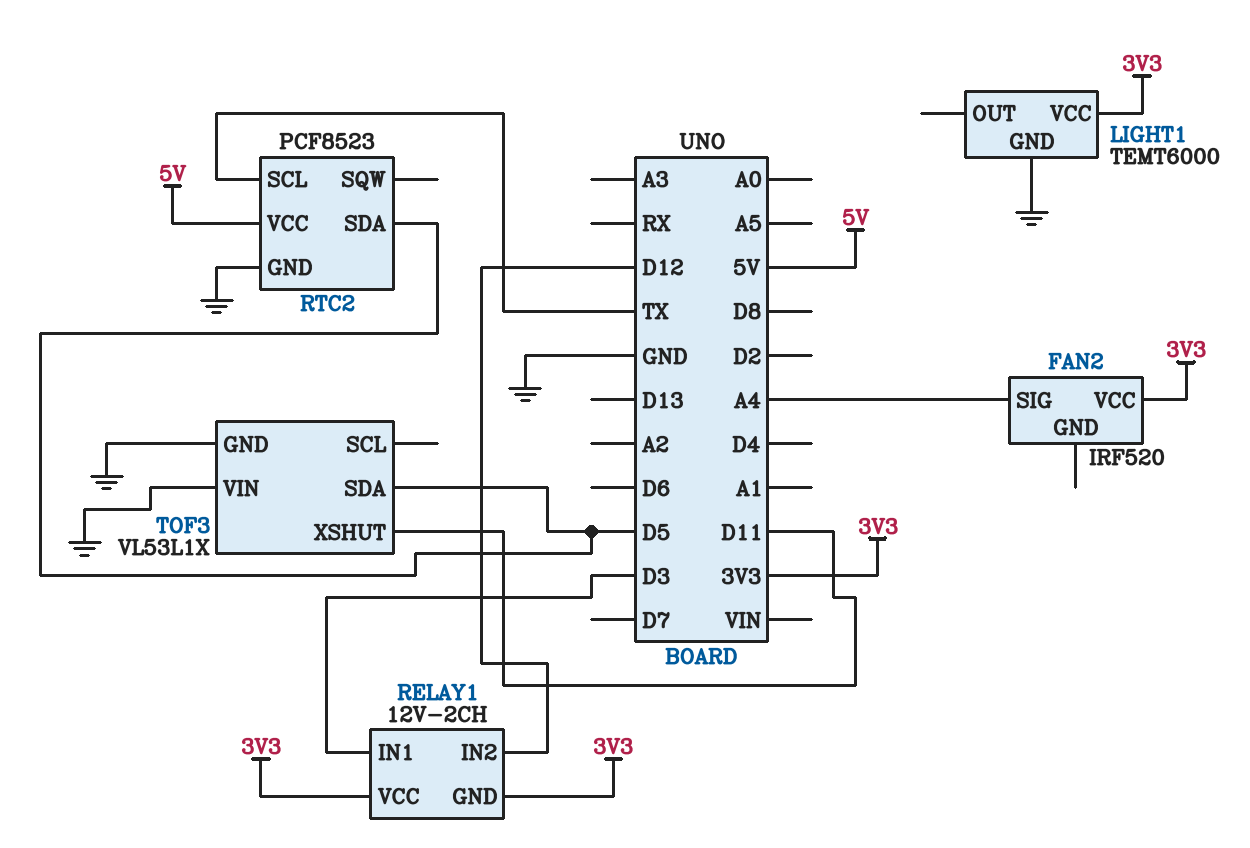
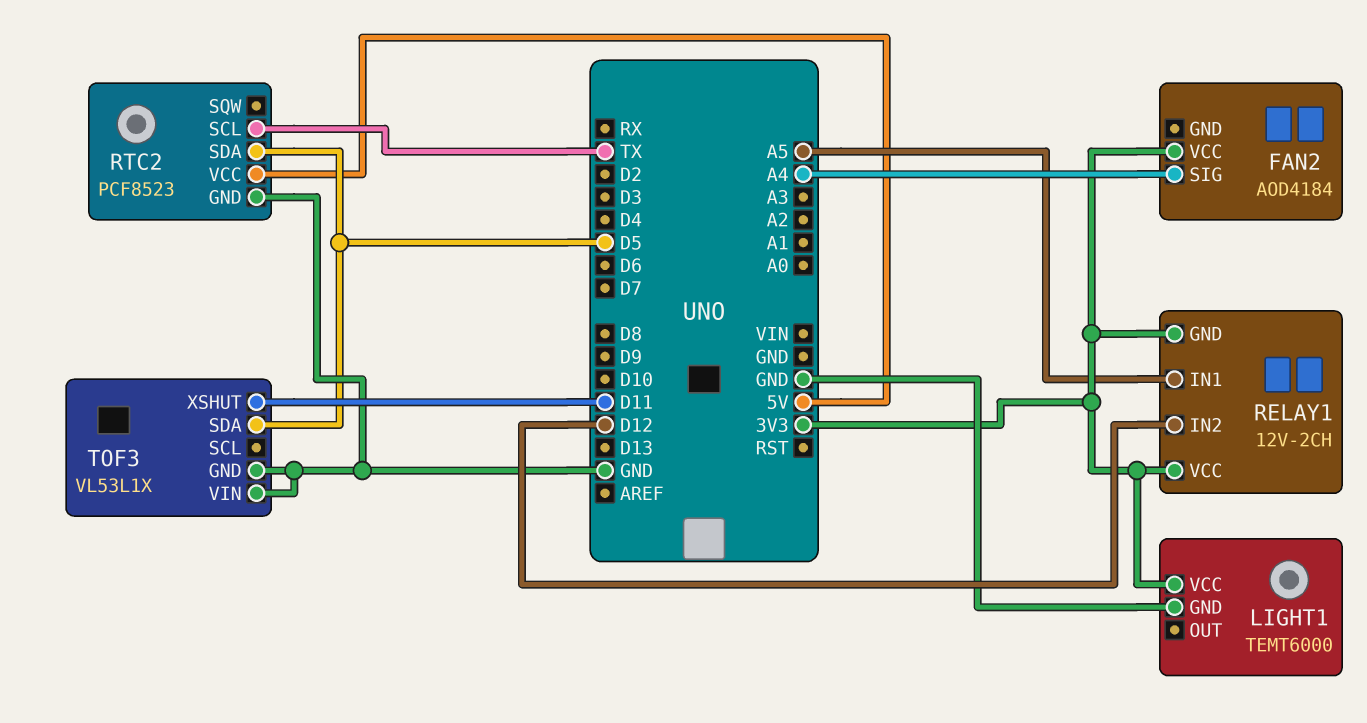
FAN2: IRF520 -> AOD4184
RELAY1 pin IN1: D3 -> A5

